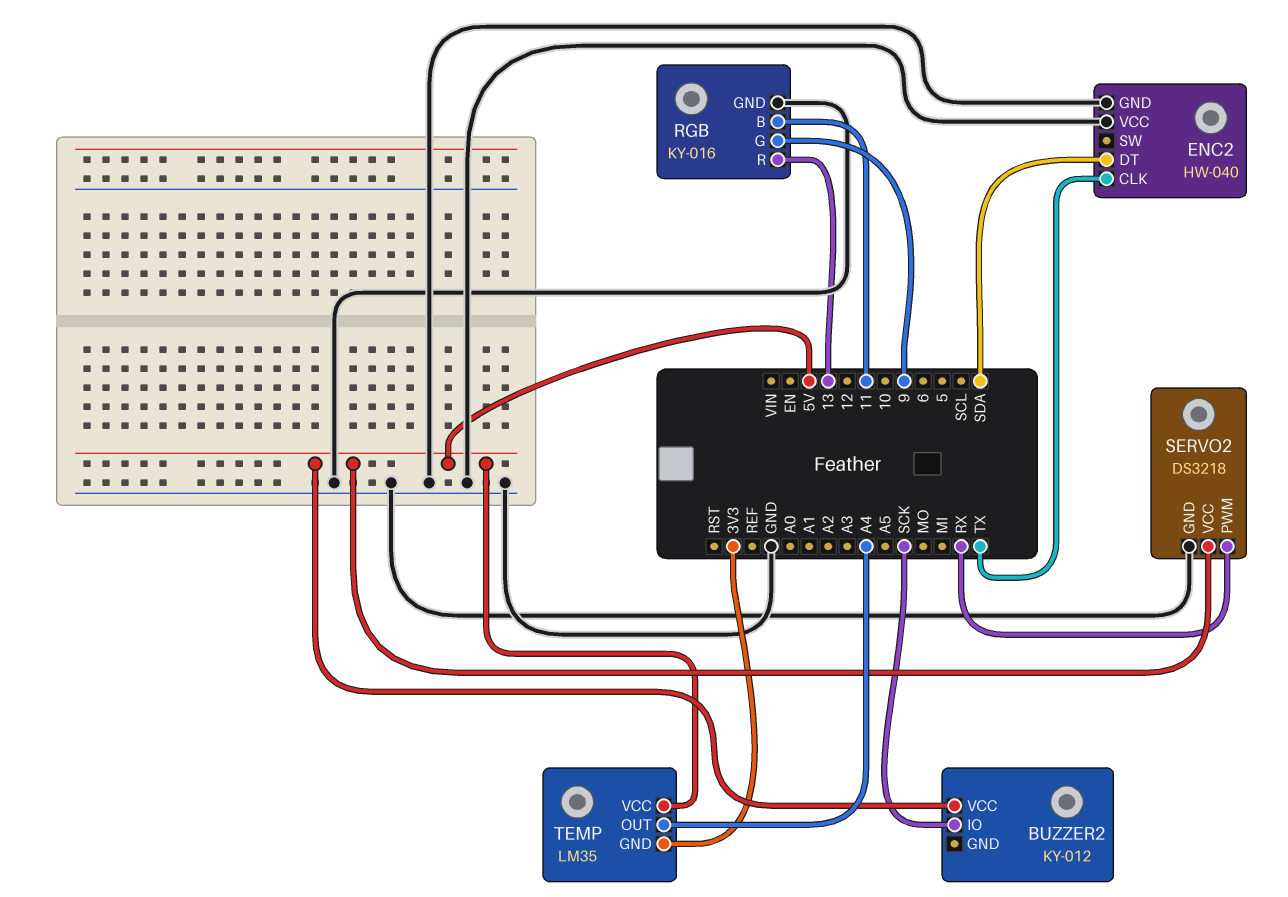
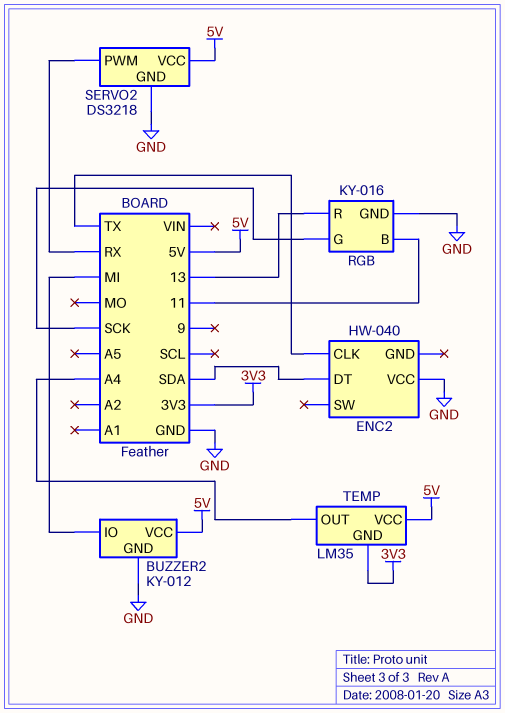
BUZZER2 pin GND: none -> GND
BUZZER2 pin IO: SCK -> MI
ENC2 pin GND: GND -> none
RGB pin G: 9 -> SCK

